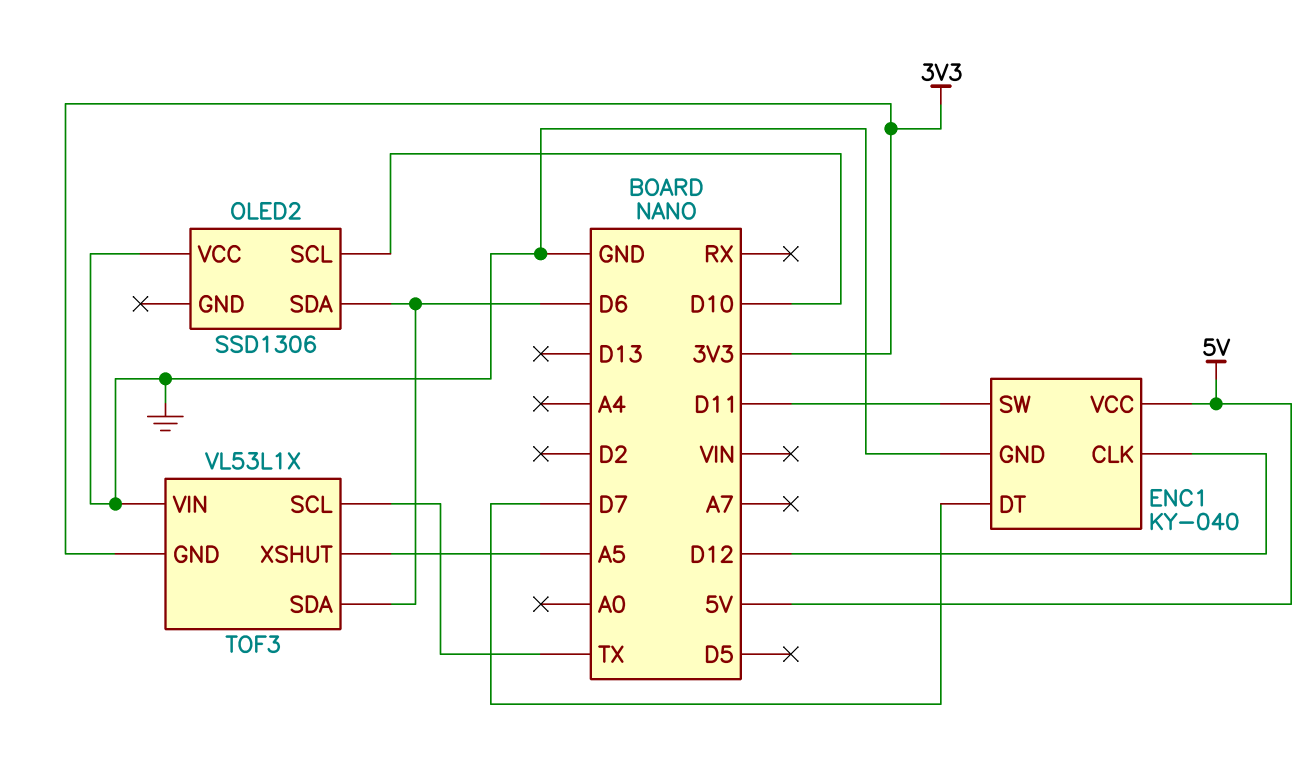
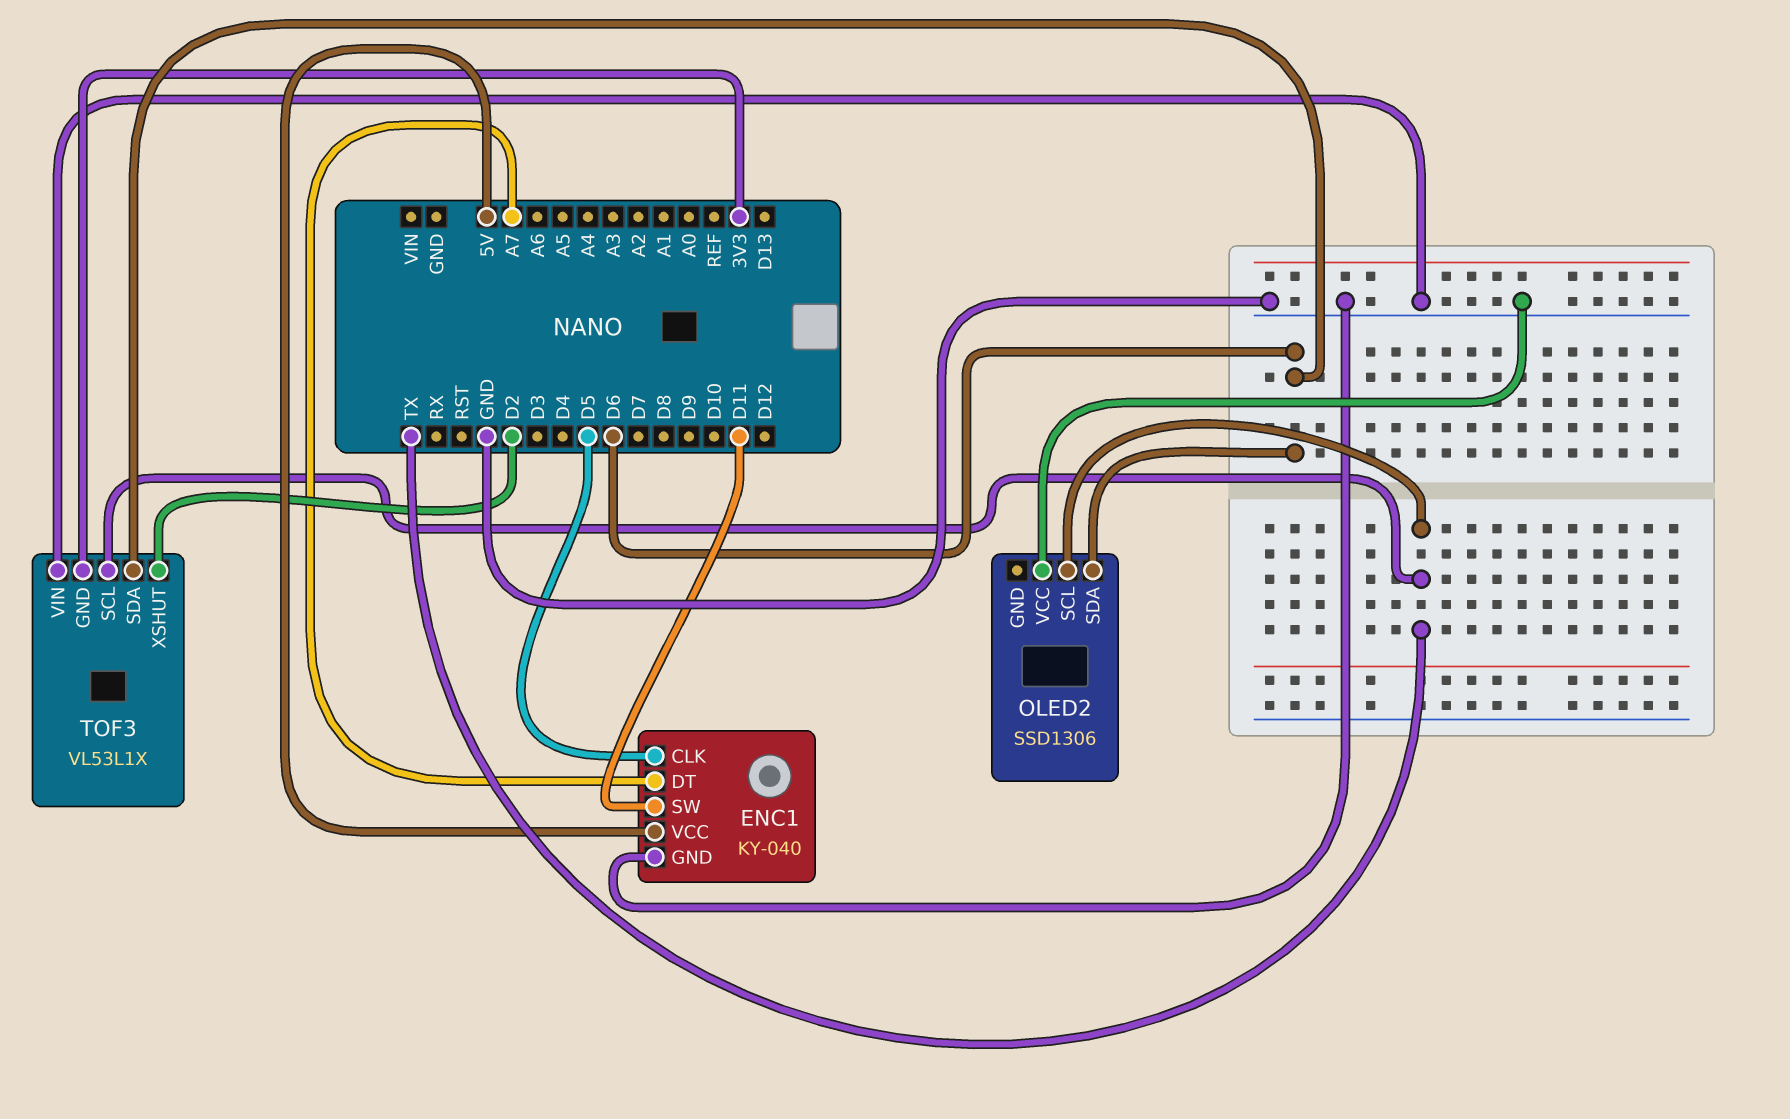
ENC1 pin CLK: D12 -> D5
ENC1 pin DT: D7 -> A7
OLED2 pin SCL: D10 -> TX
TOF3 pin XSHUT: A5 -> D2

